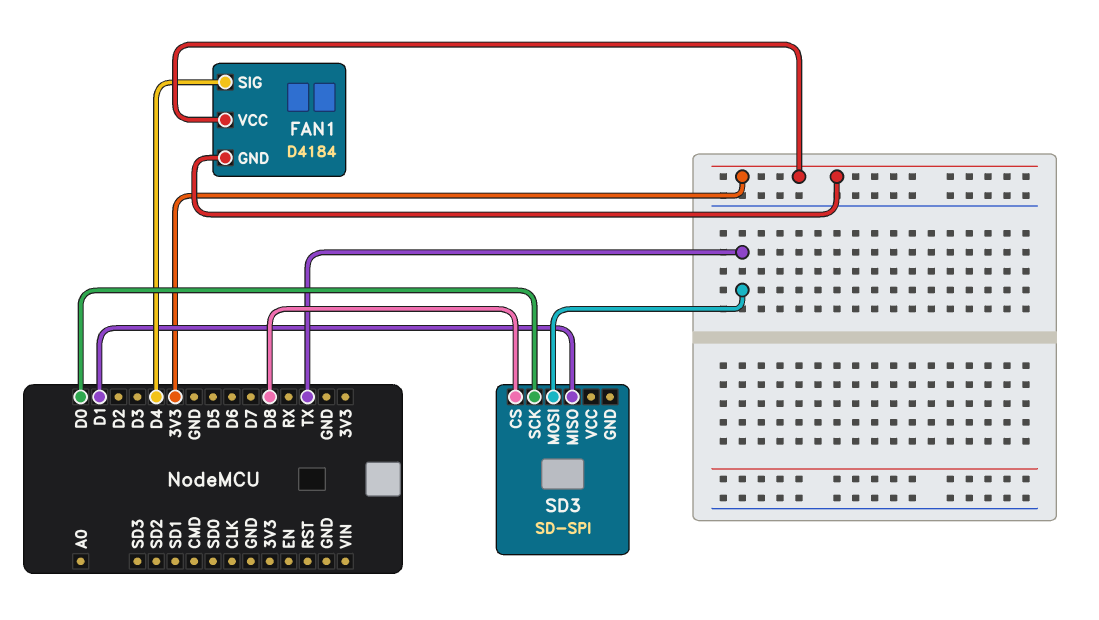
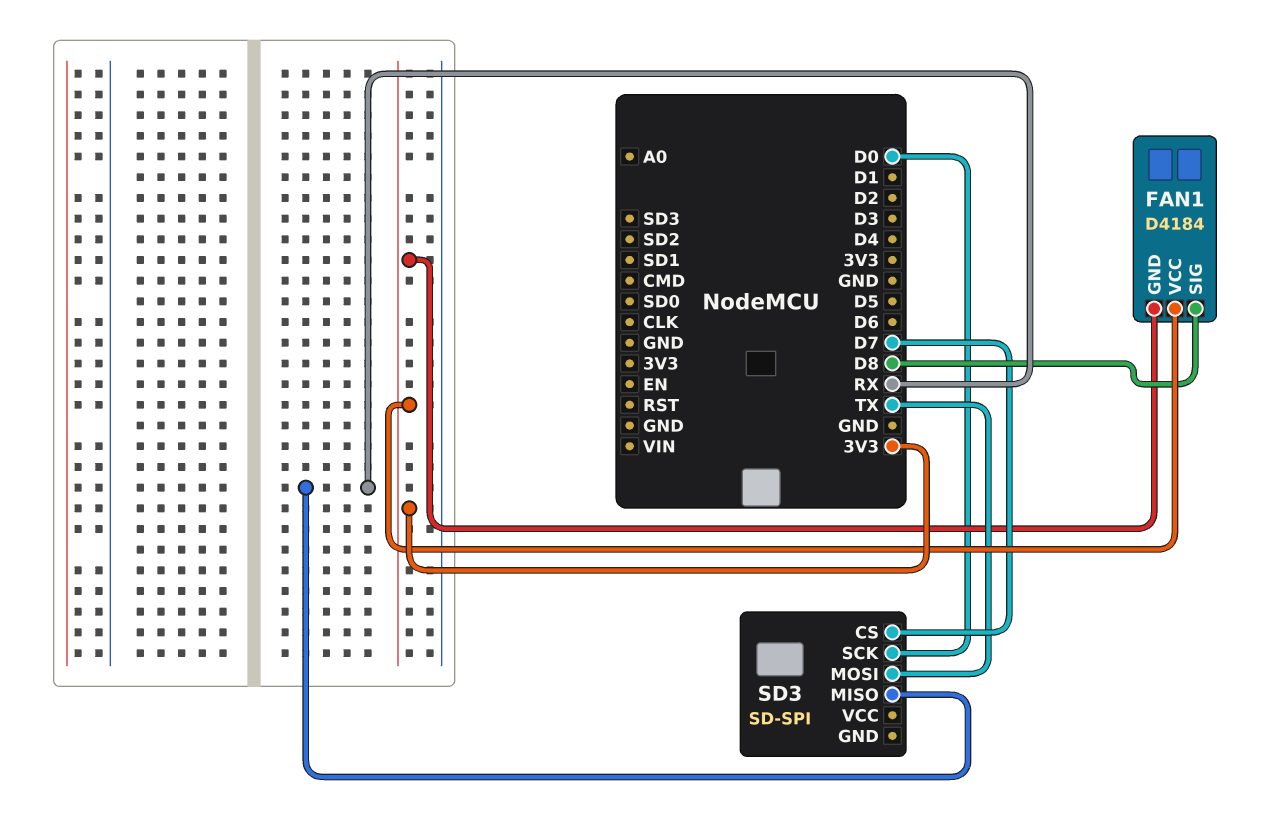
FAN1 pin SIG: D4 -> D8
SD3 pin CS: D8 -> D7
SD3 pin MISO: D1 -> RX

